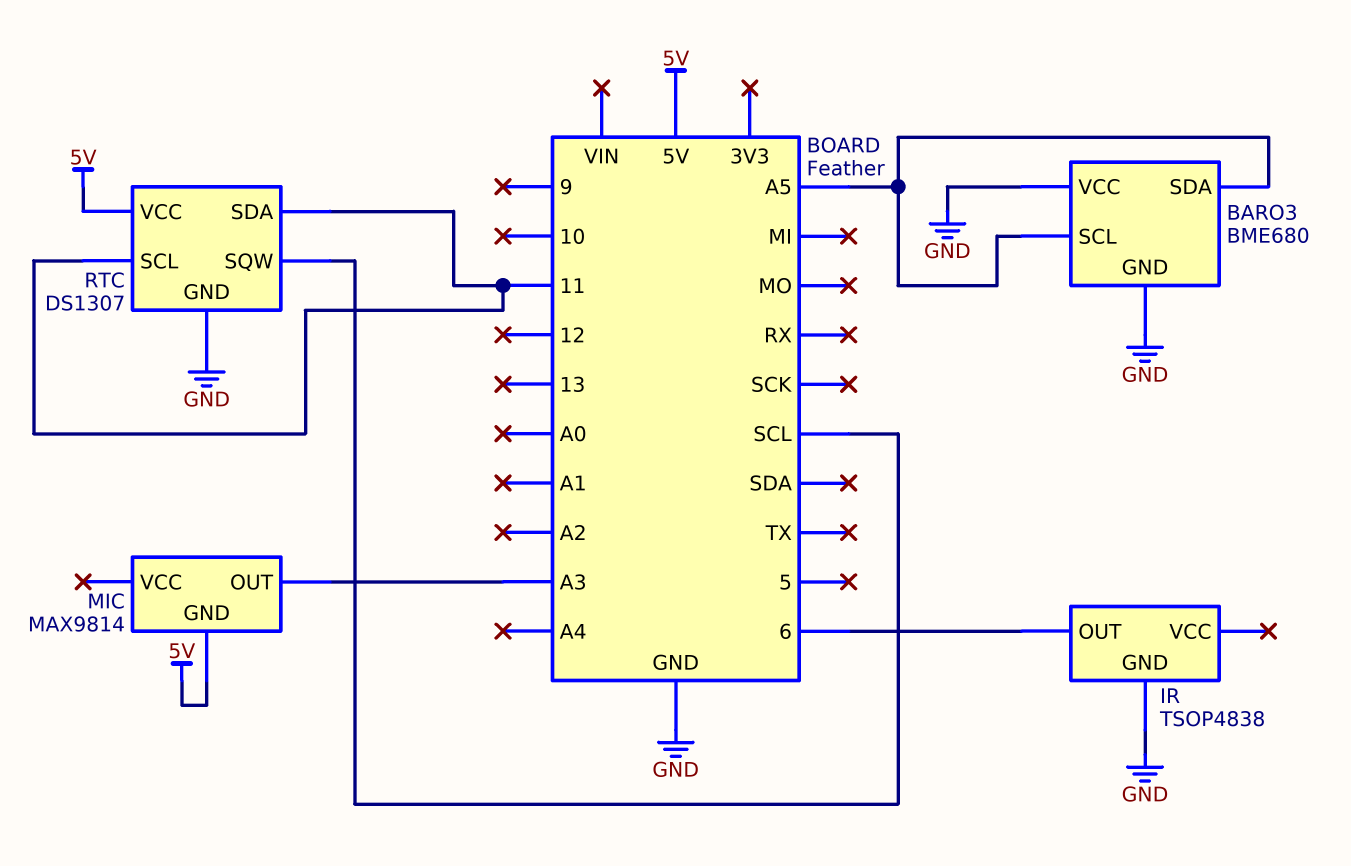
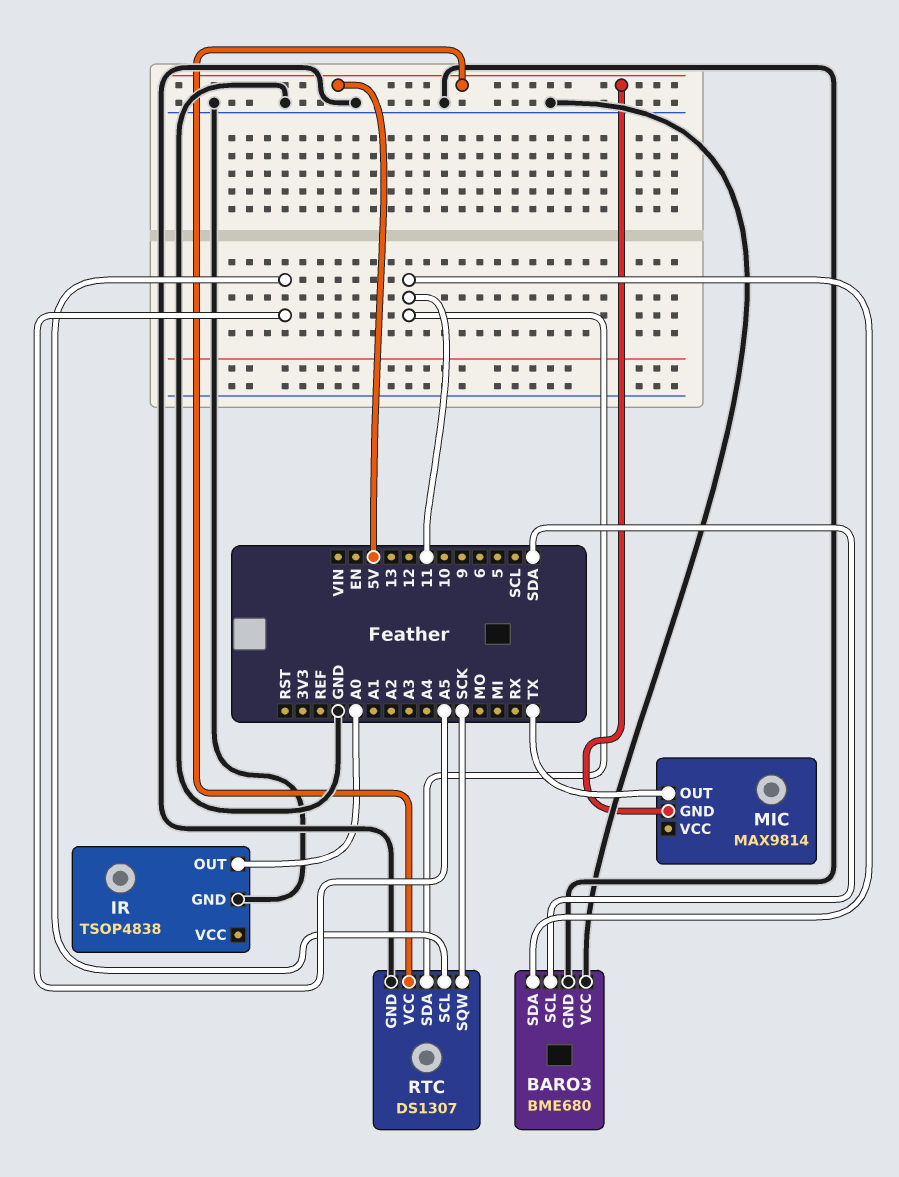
BARO3 pin SCL: A5 -> SDA
BARO3 pin SDA: A5 -> 11
IR pin OUT: 6 -> A0
MIC pin OUT: A3 -> TX
RTC pin SCL: 11 -> A5
RTC pin SQW: SCL -> SCK

